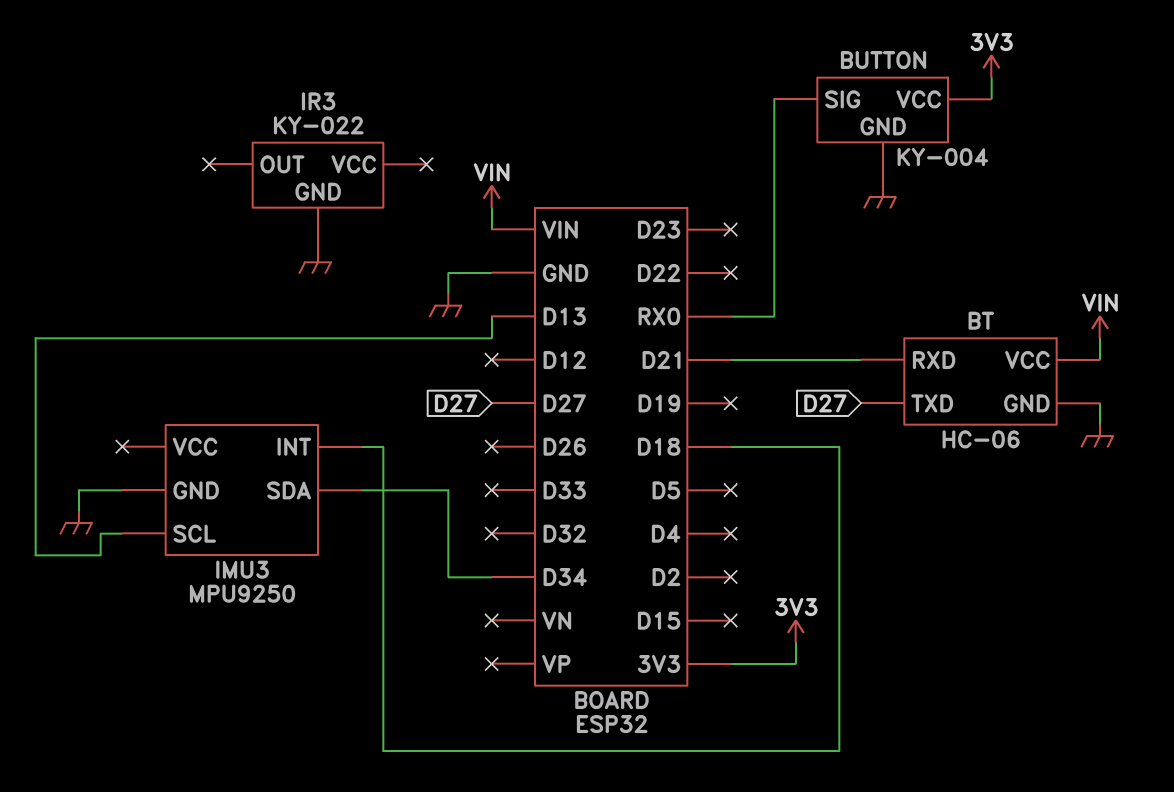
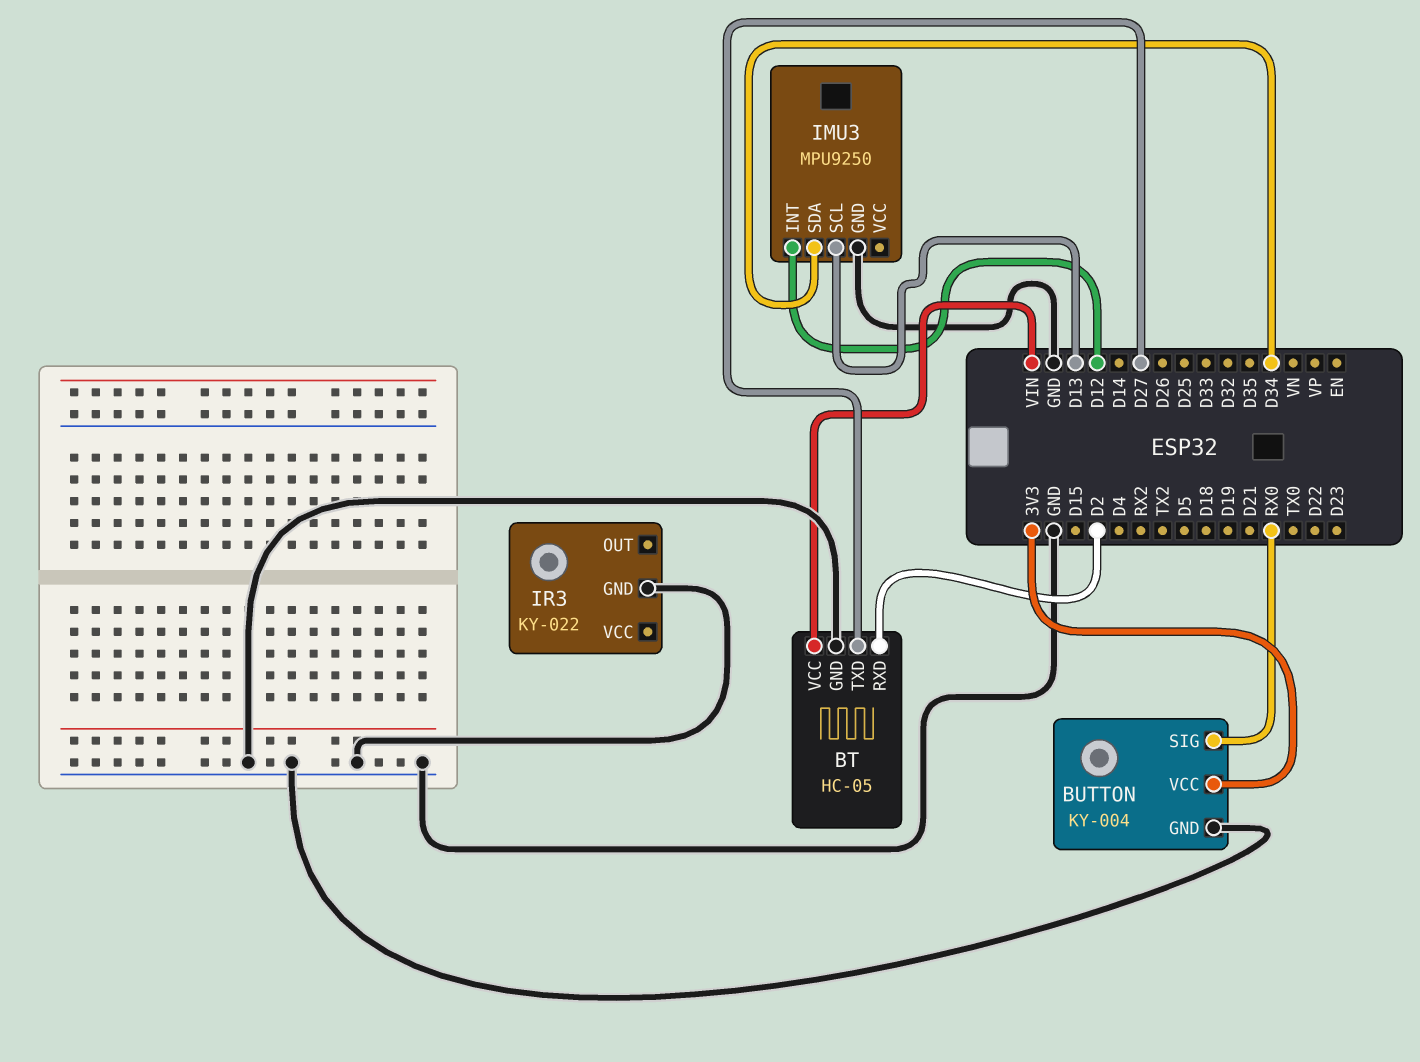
BT: HC-06 -> HC-05
BT pin RXD: D21 -> D2
IMU3 pin INT: D18 -> D12

